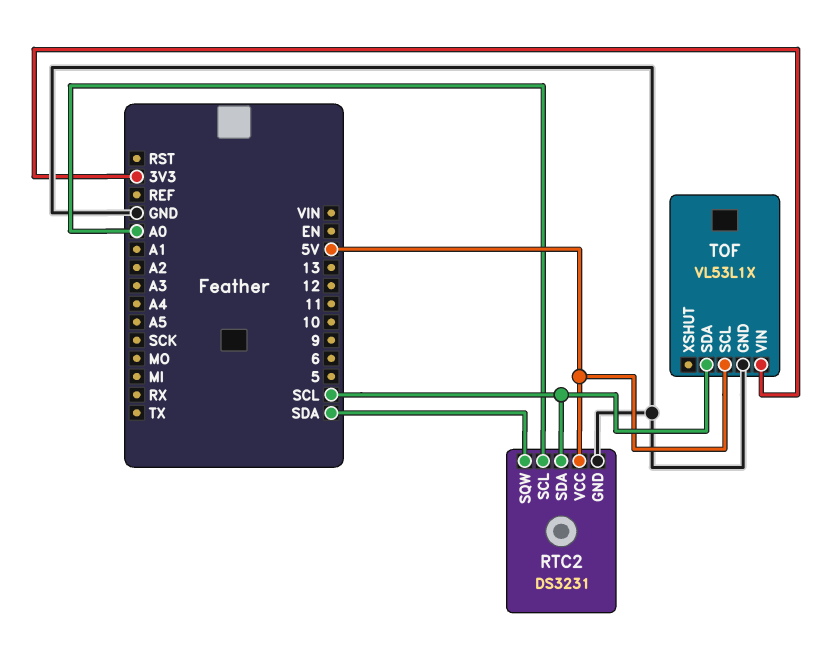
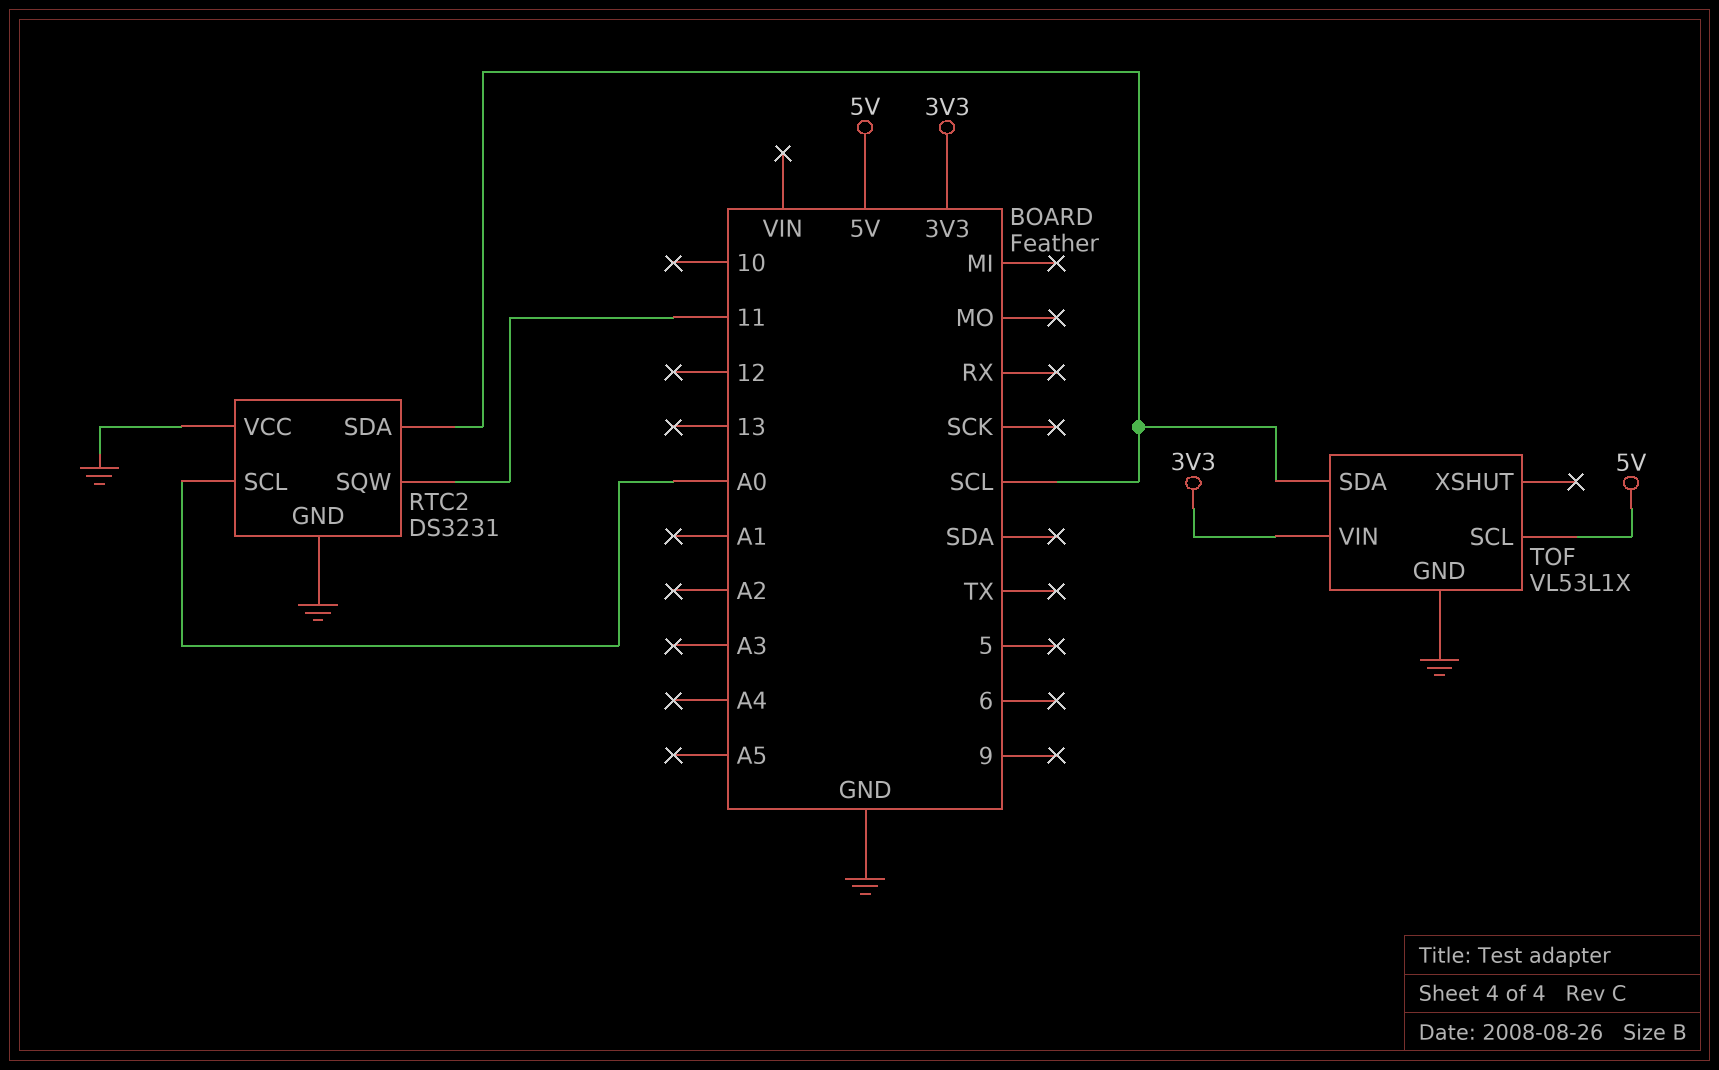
RTC2 pin SQW: SDA -> 11
RTC2 pin VCC: 5V -> GND

